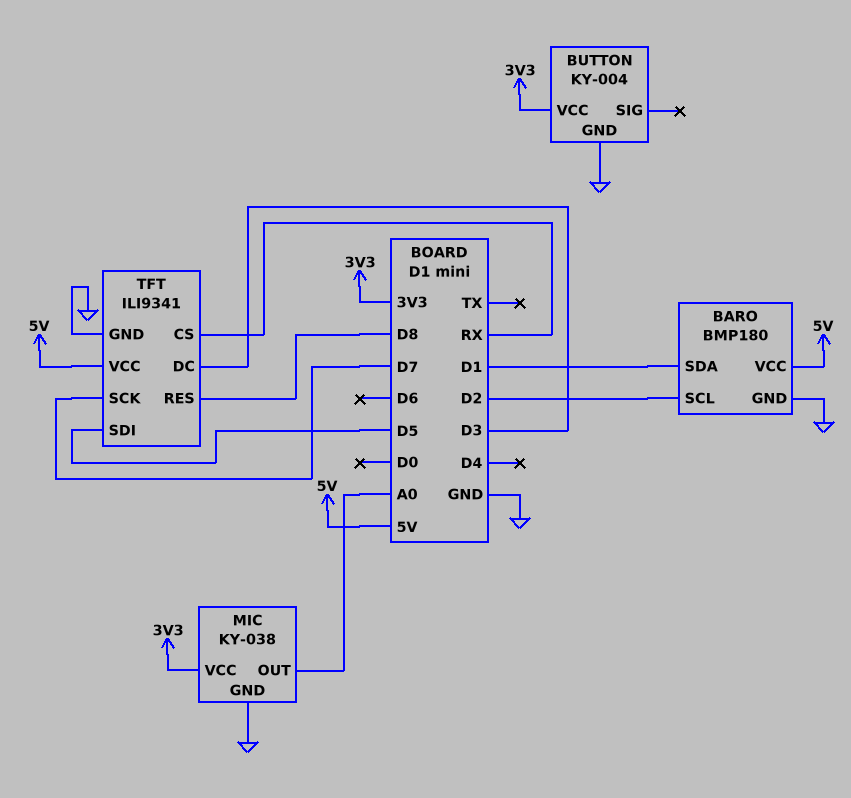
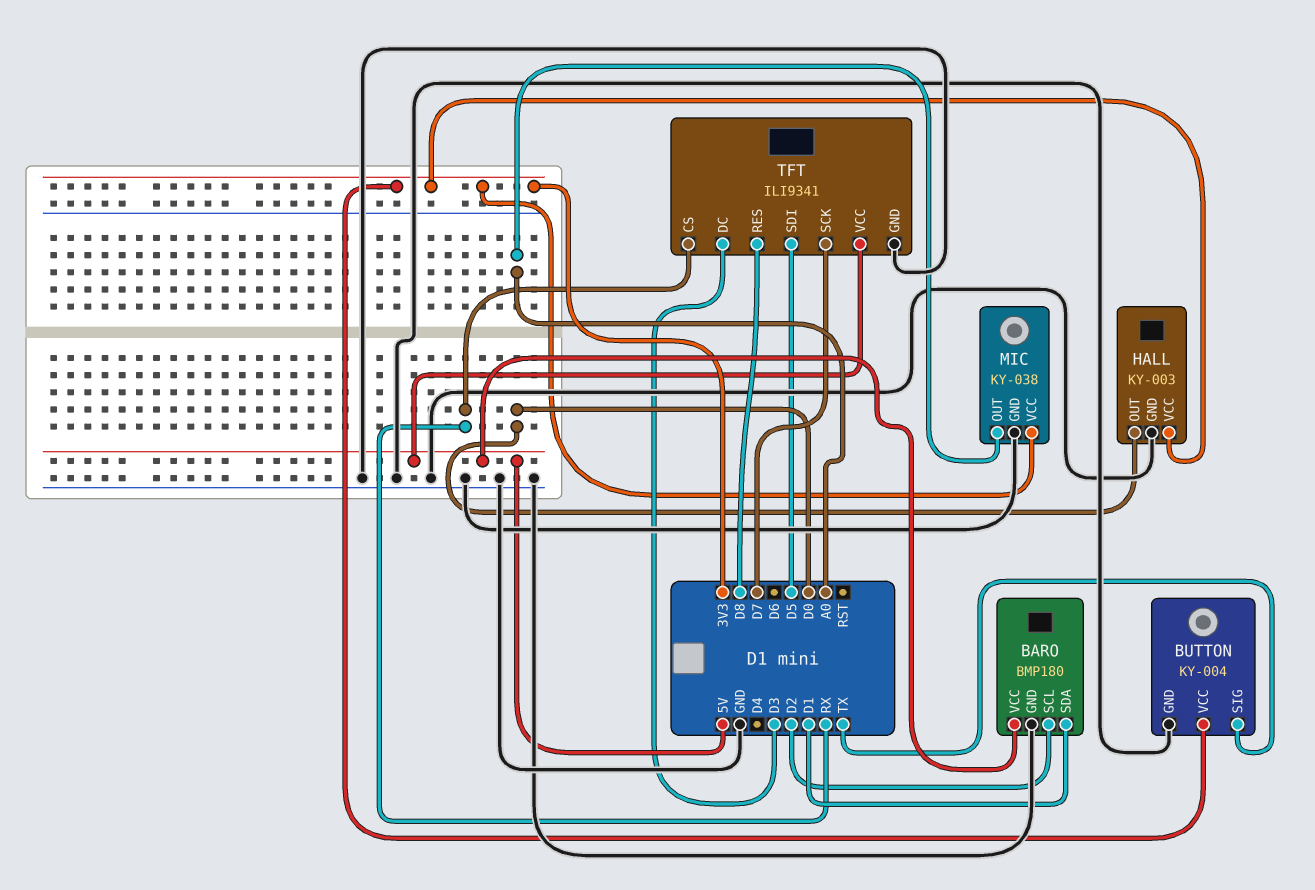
BUTTON pin SIG: none -> TX
HALL: none -> KY-003
HALL pin GND: none -> GND
HALL pin OUT: none -> D0
HALL pin VCC: none -> 3V3

